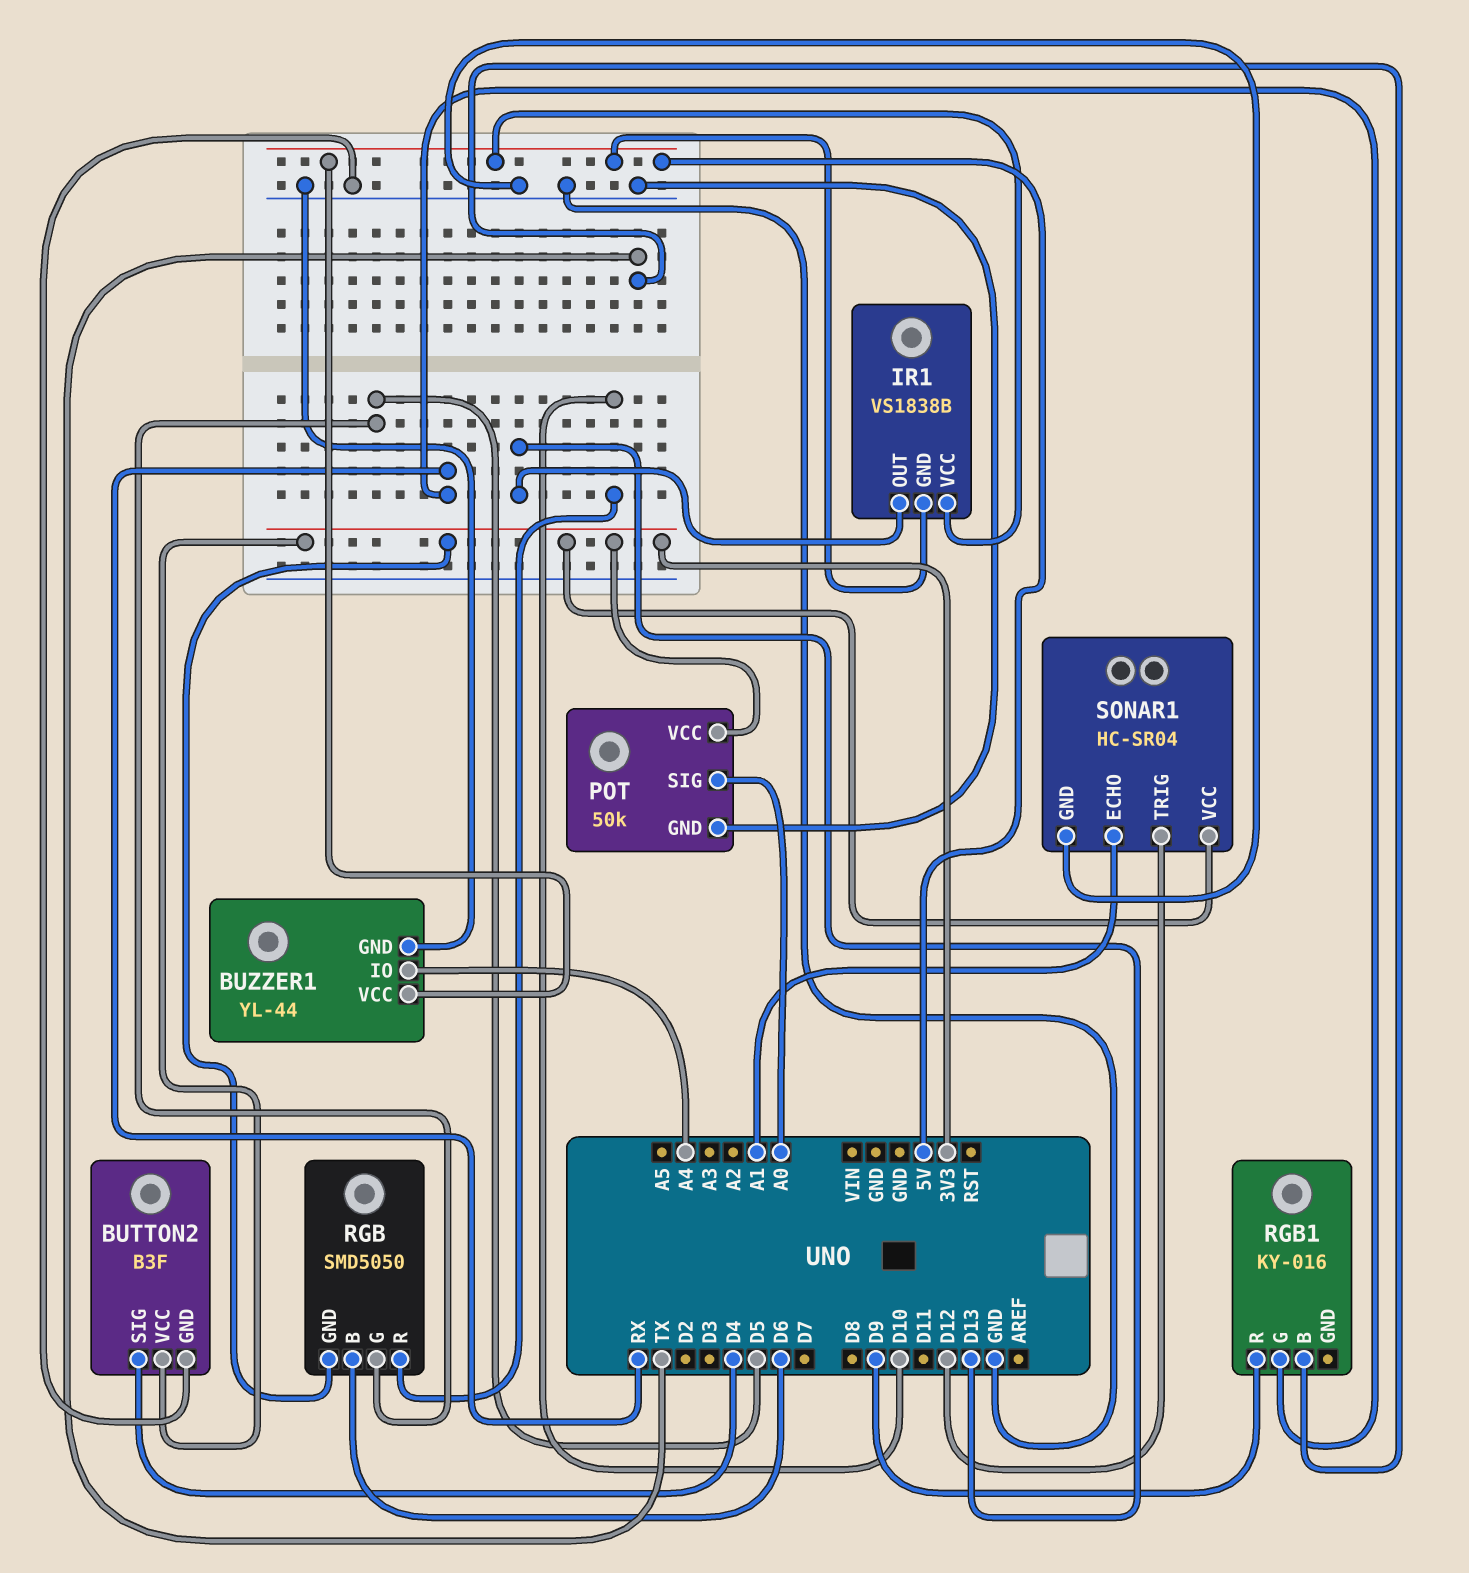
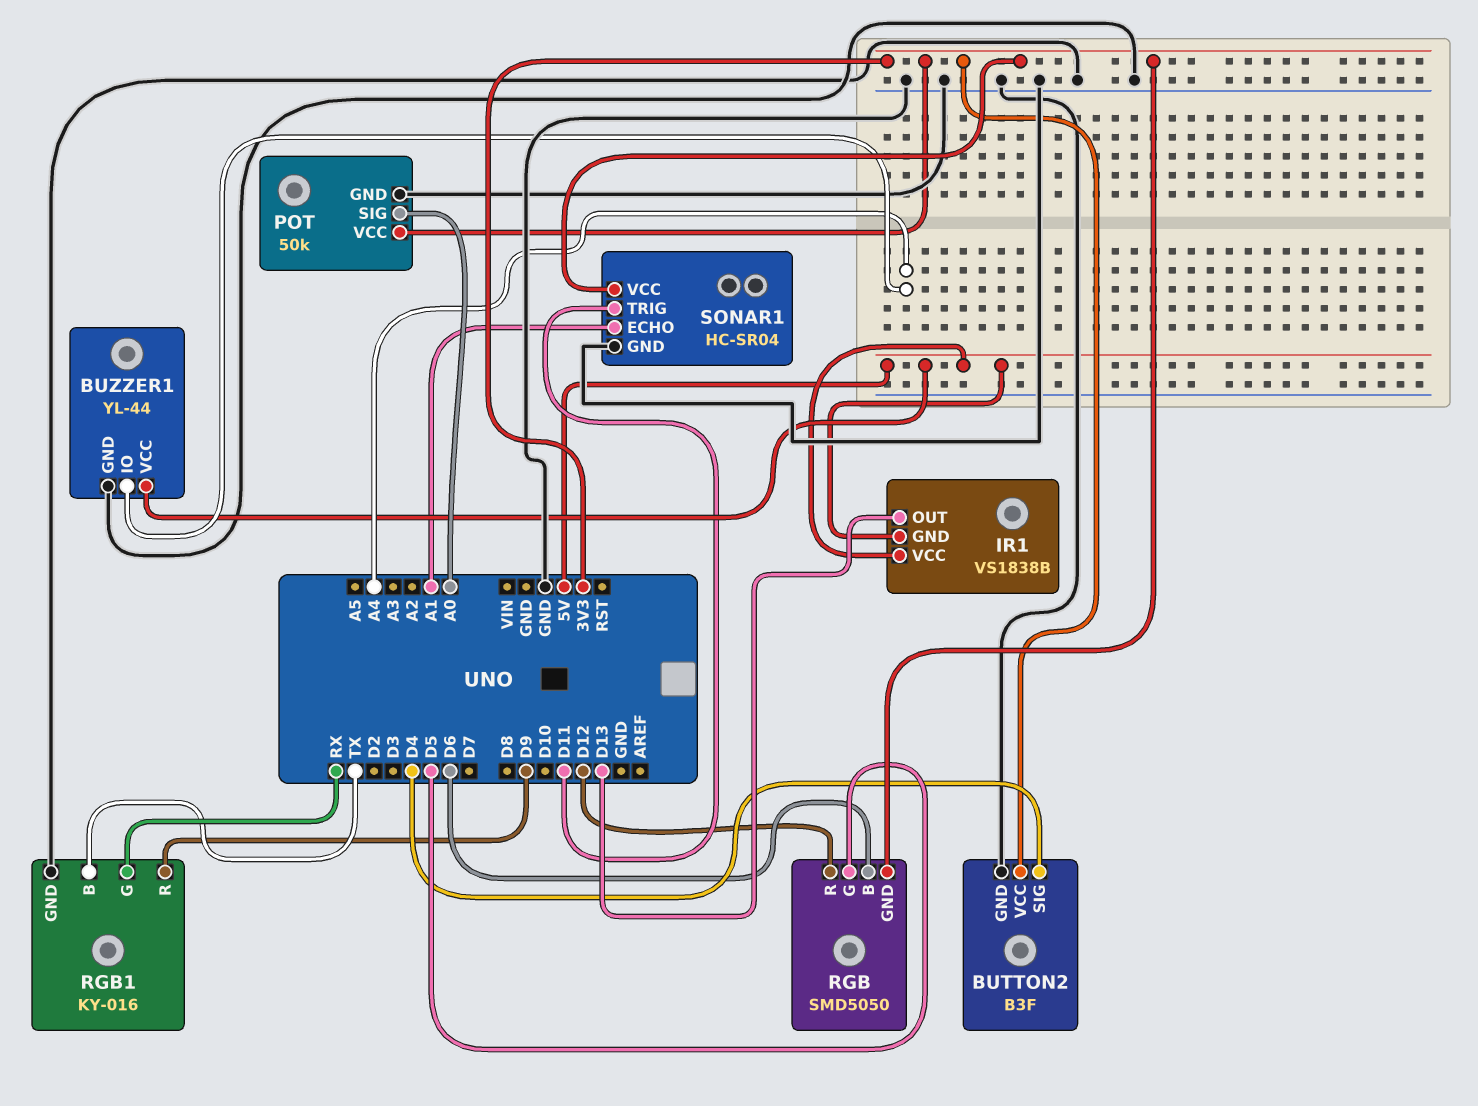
RGB pin R: D10 -> D12
RGB1 pin GND: none -> GND
SONAR1 pin TRIG: D12 -> D11

